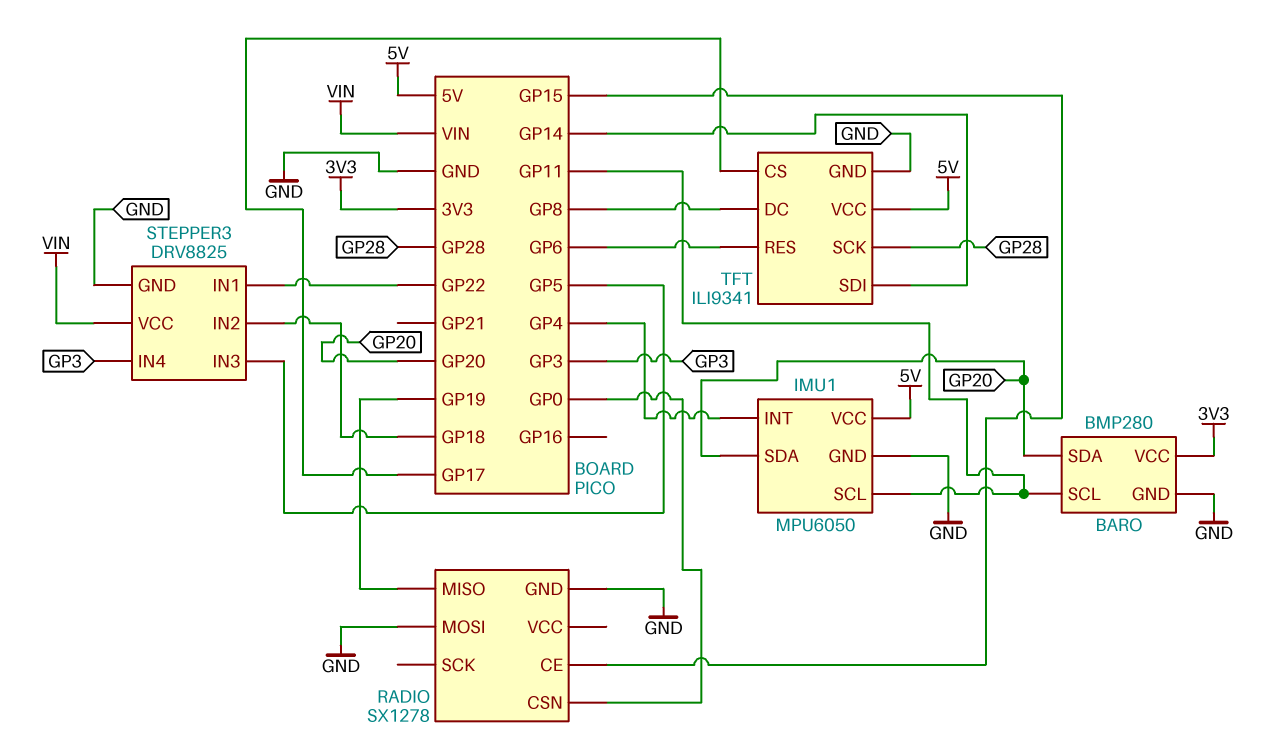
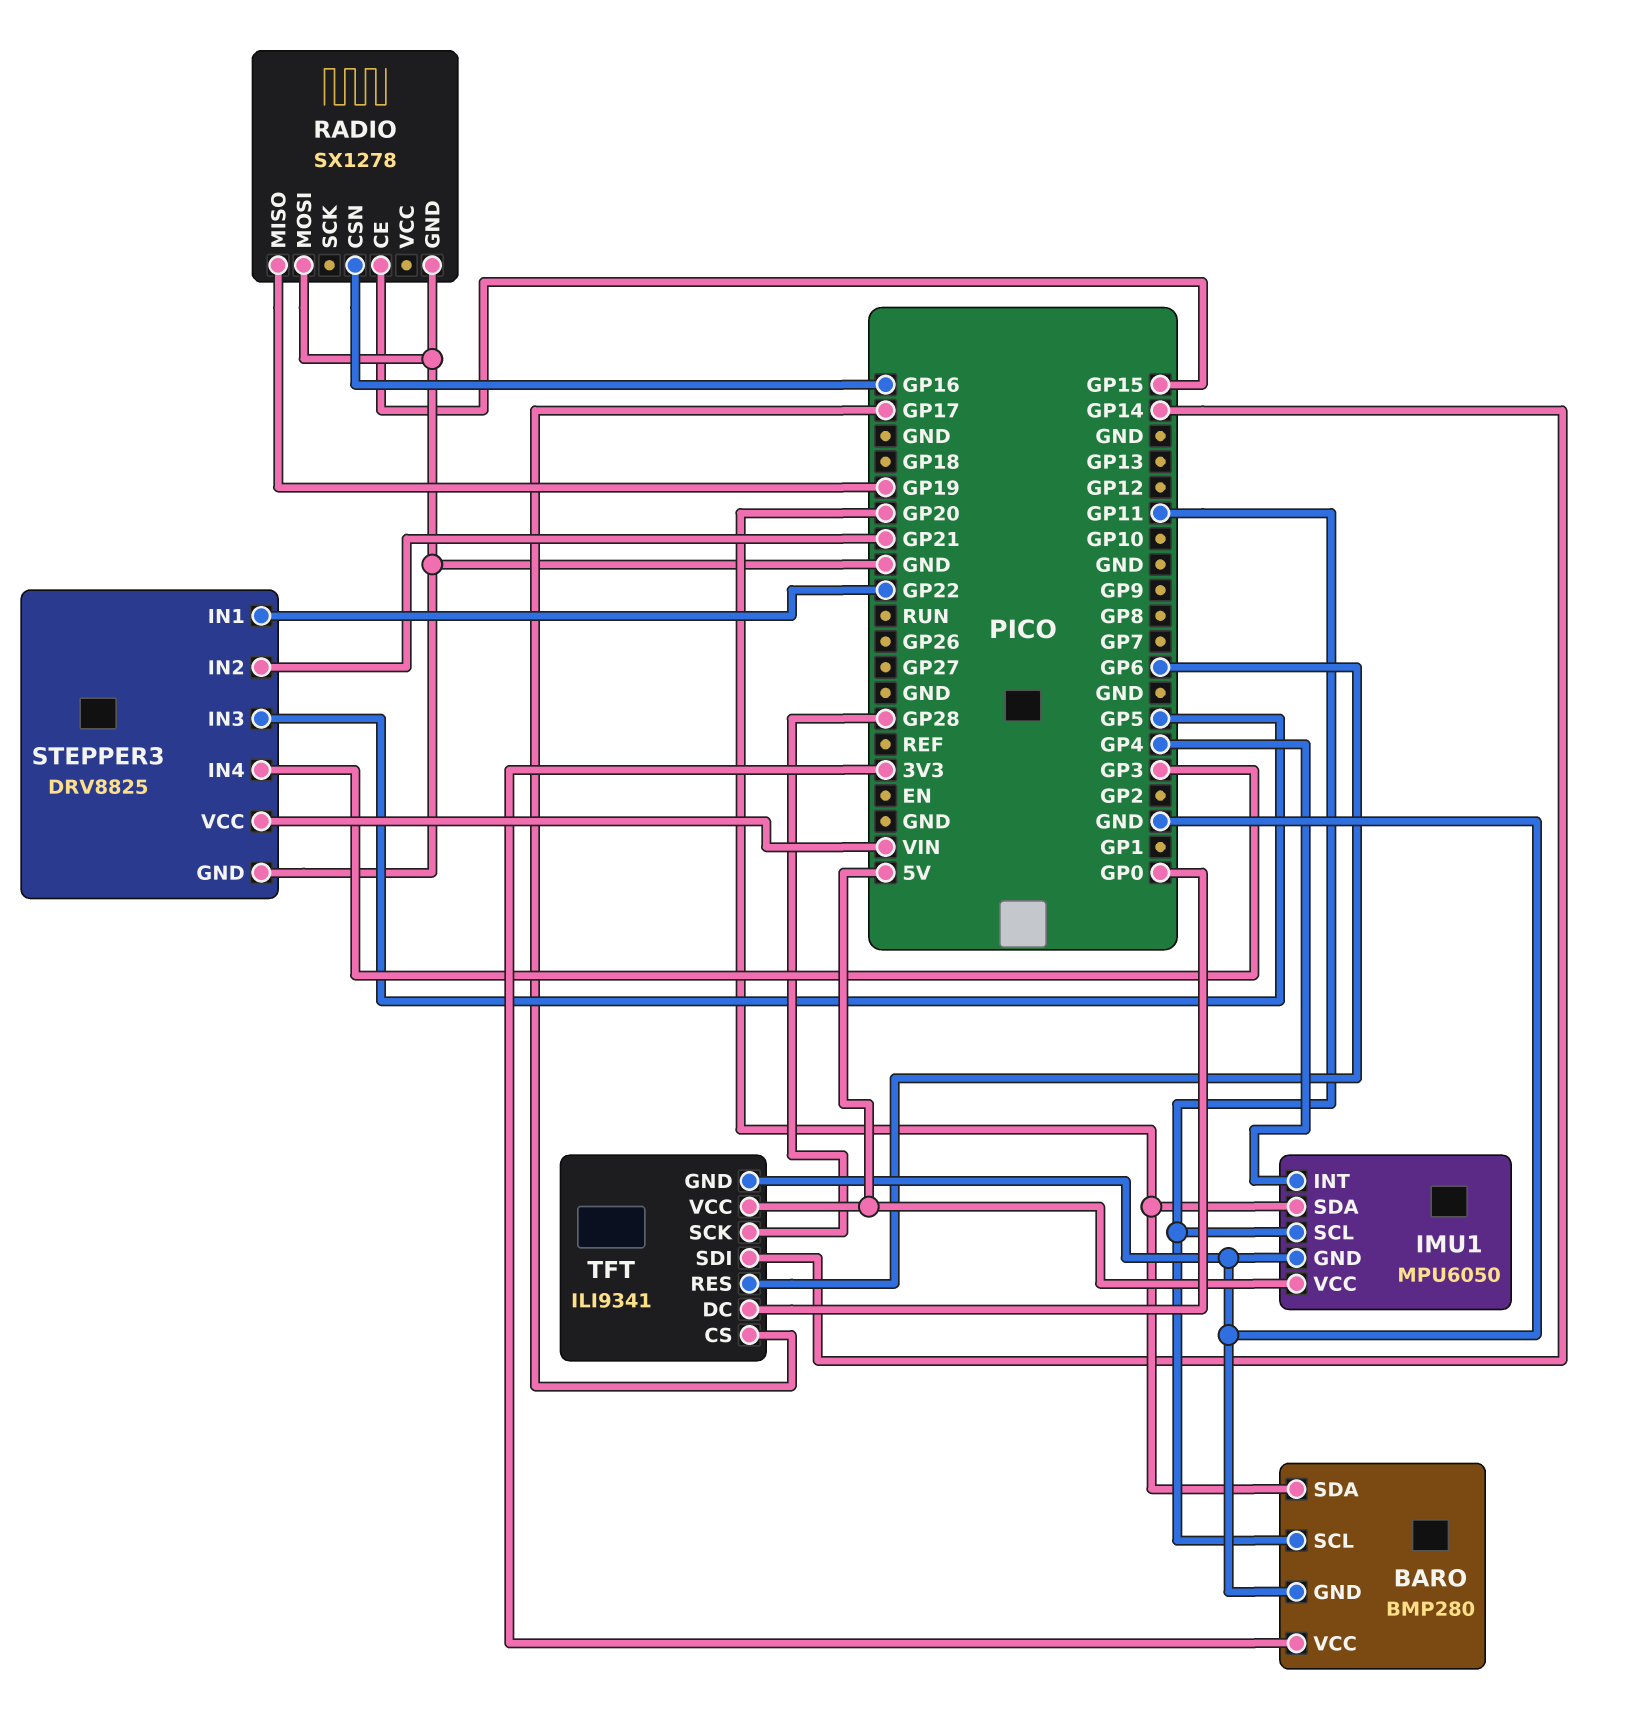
RADIO pin CSN: GP0 -> GP16
STEPPER3 pin IN2: GP18 -> GP21
TFT pin DC: GP8 -> GP0

